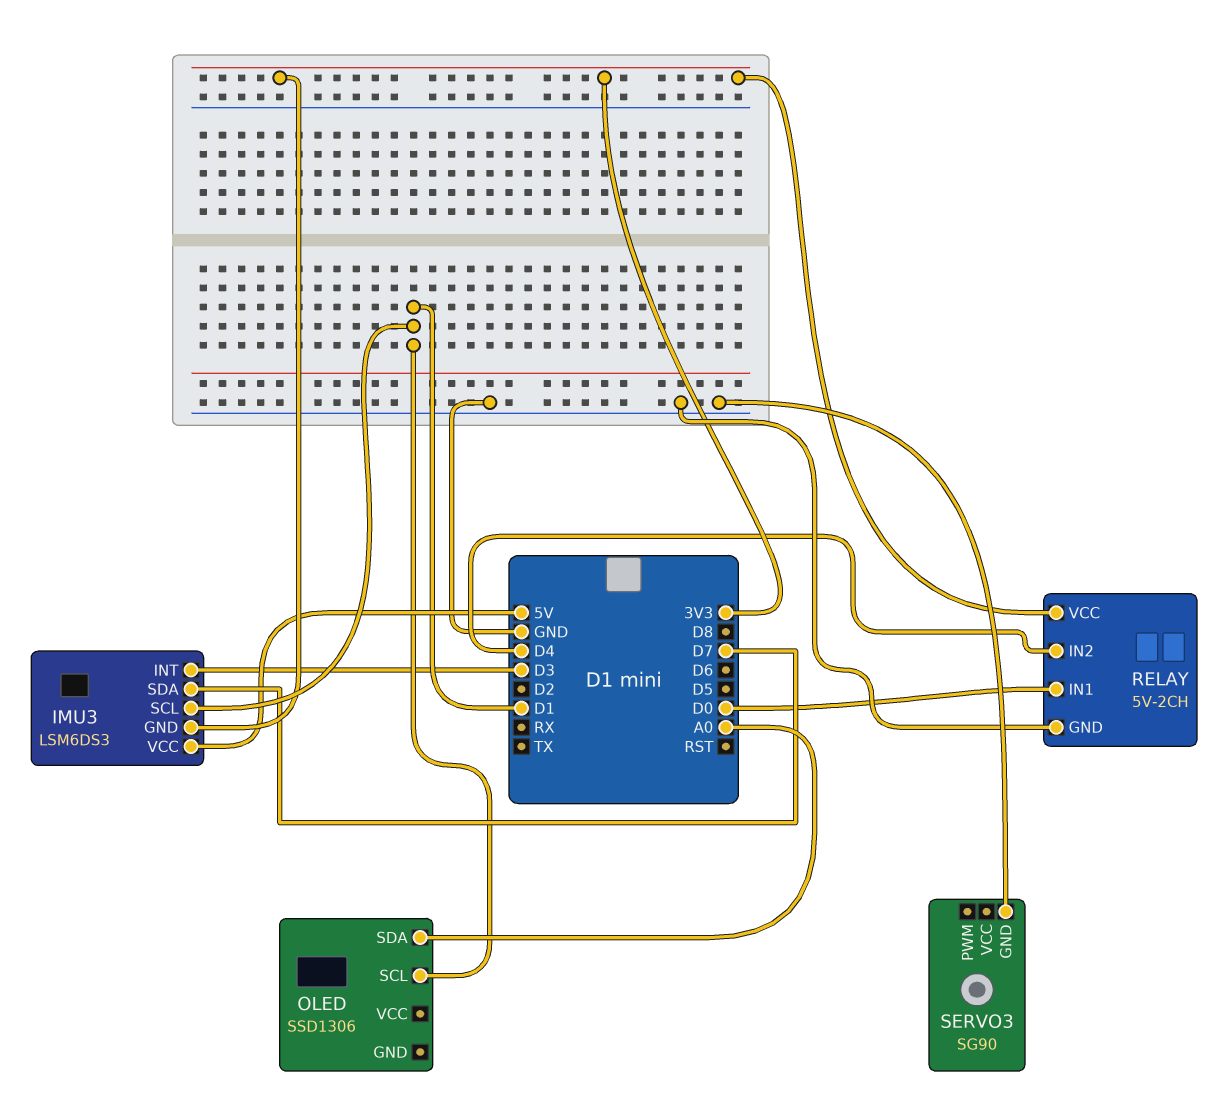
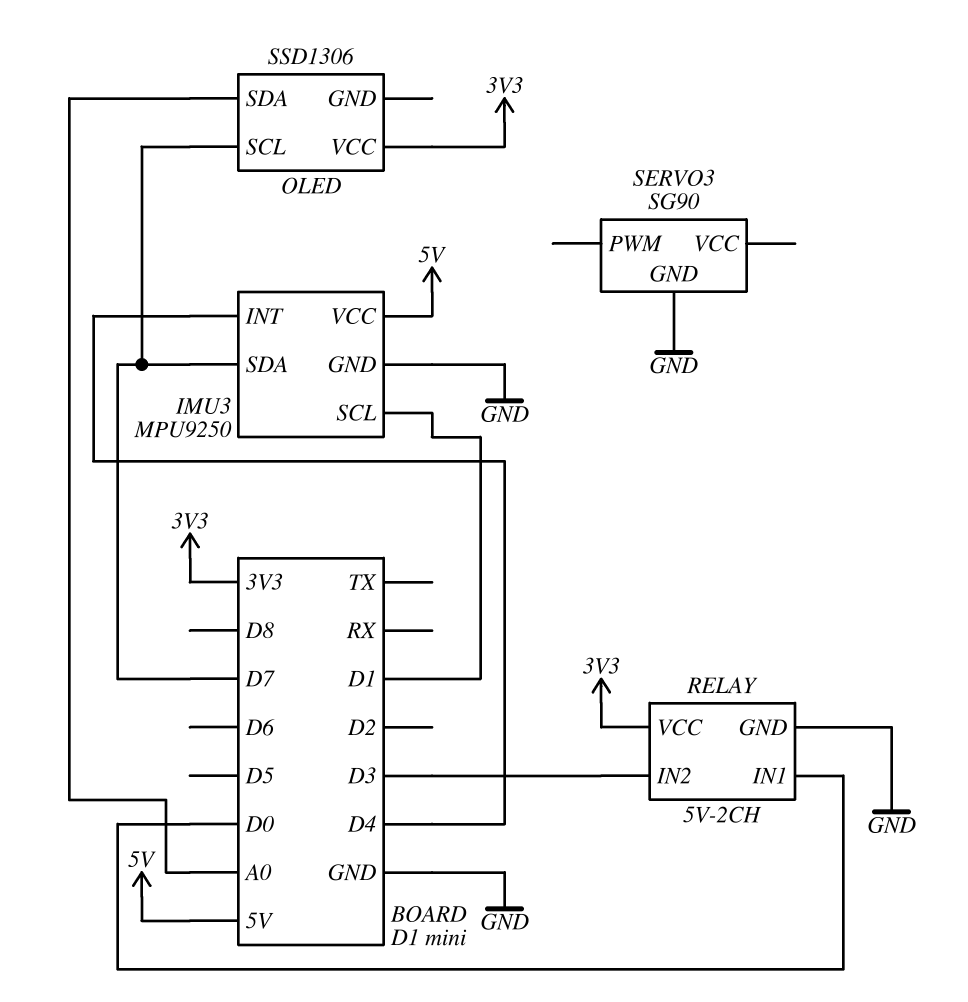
IMU3: LSM6DS3 -> MPU9250
IMU3 pin GND: 3V3 -> GND
IMU3 pin INT: D3 -> D4
OLED pin SCL: D1 -> D7
OLED pin VCC: none -> 3V3
RELAY pin IN2: D4 -> D3

